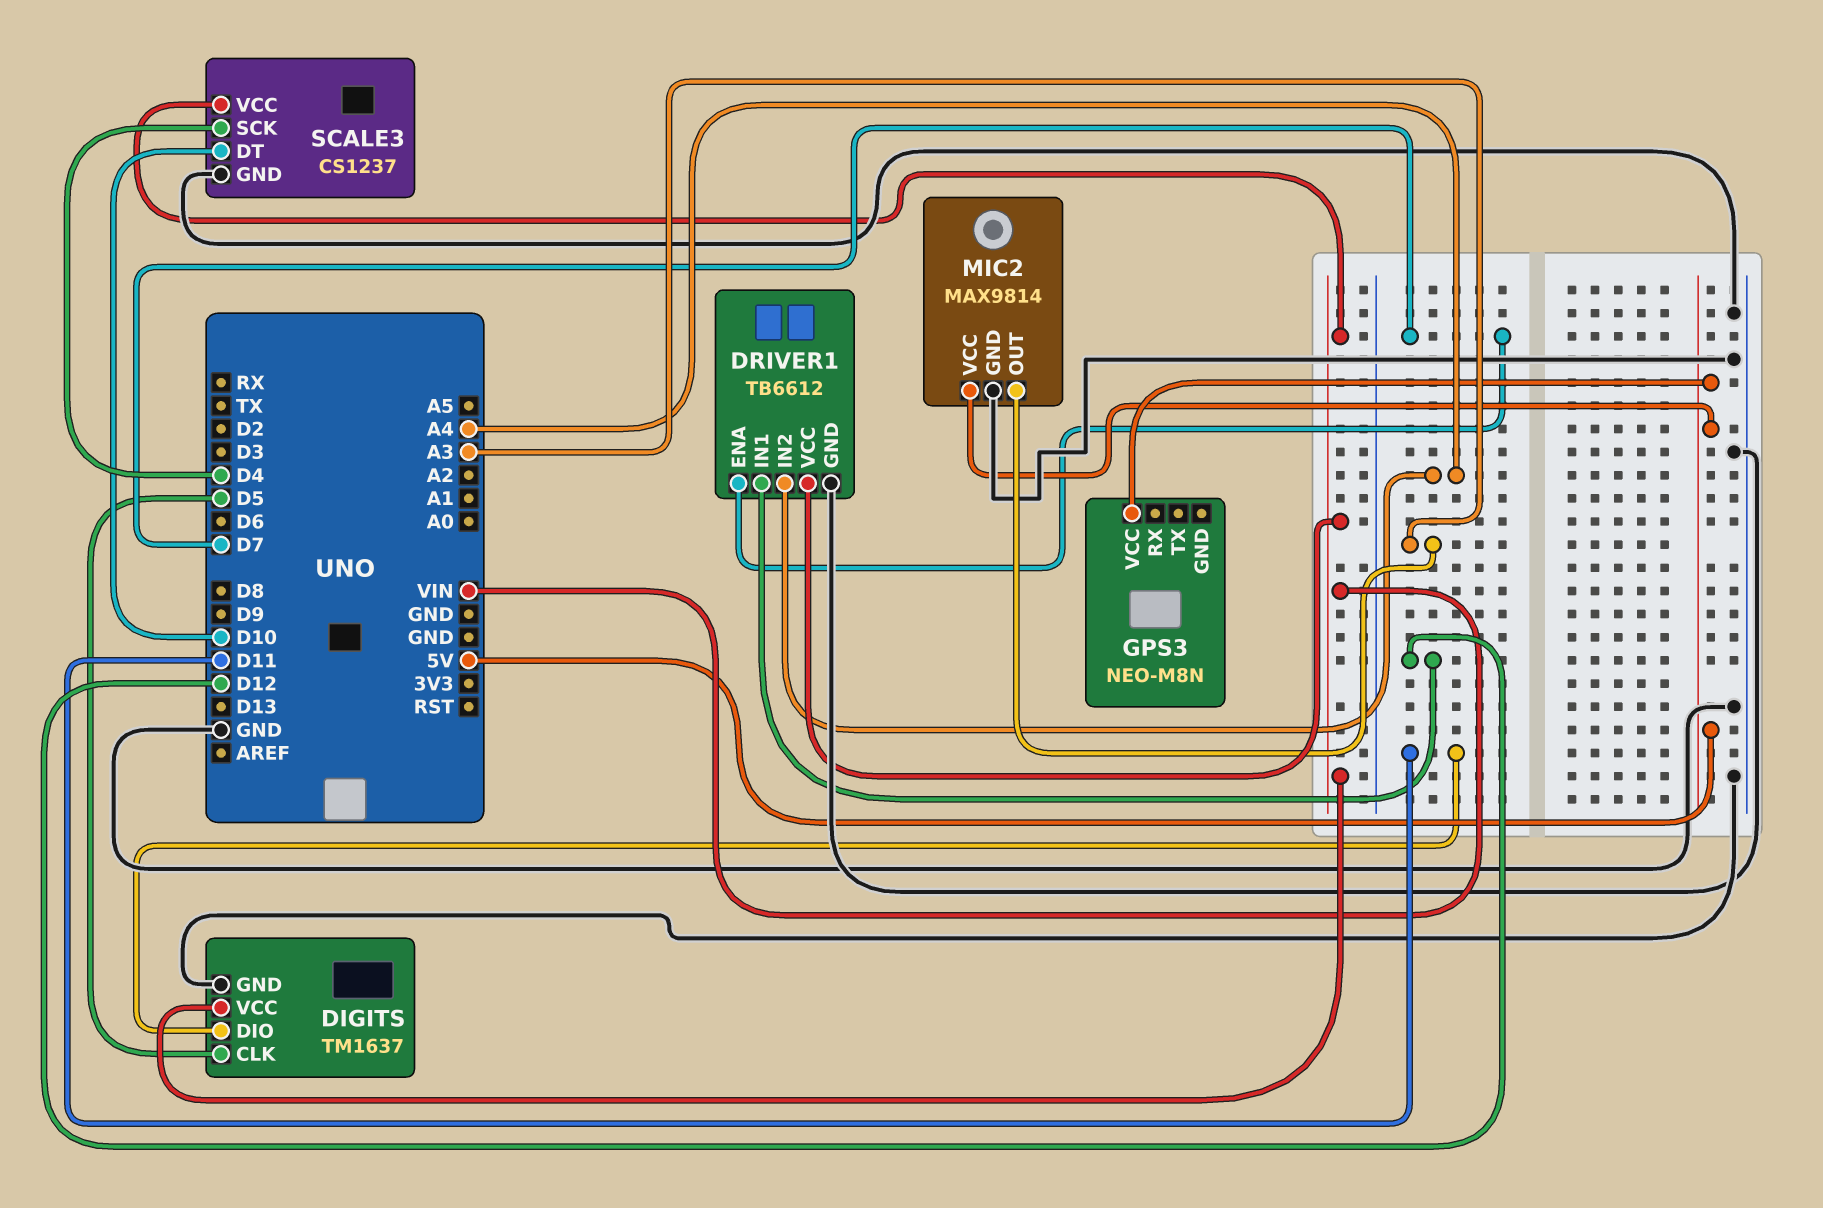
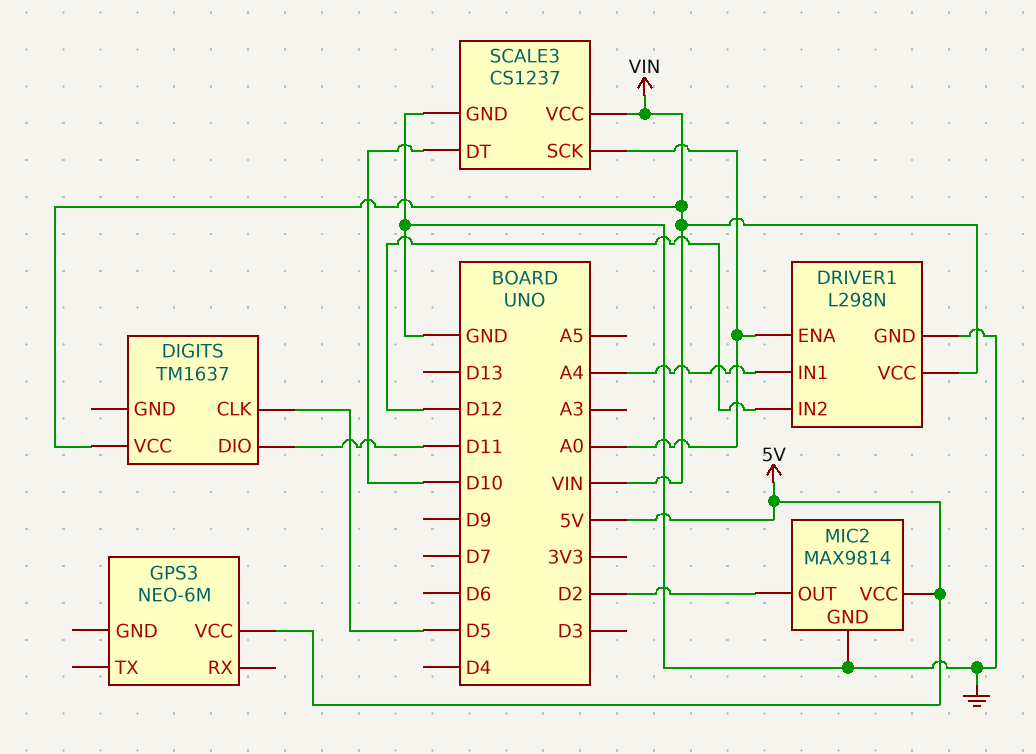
DIGITS pin GND: GND -> none
DRIVER1: TB6612 -> L298N
DRIVER1 pin ENA: D7 -> A0
DRIVER1 pin IN1: D12 -> A4
DRIVER1 pin IN2: A4 -> D12
GPS3: NEO-M8N -> NEO-6M
MIC2 pin OUT: A3 -> D2
SCALE3 pin SCK: D4 -> A0

